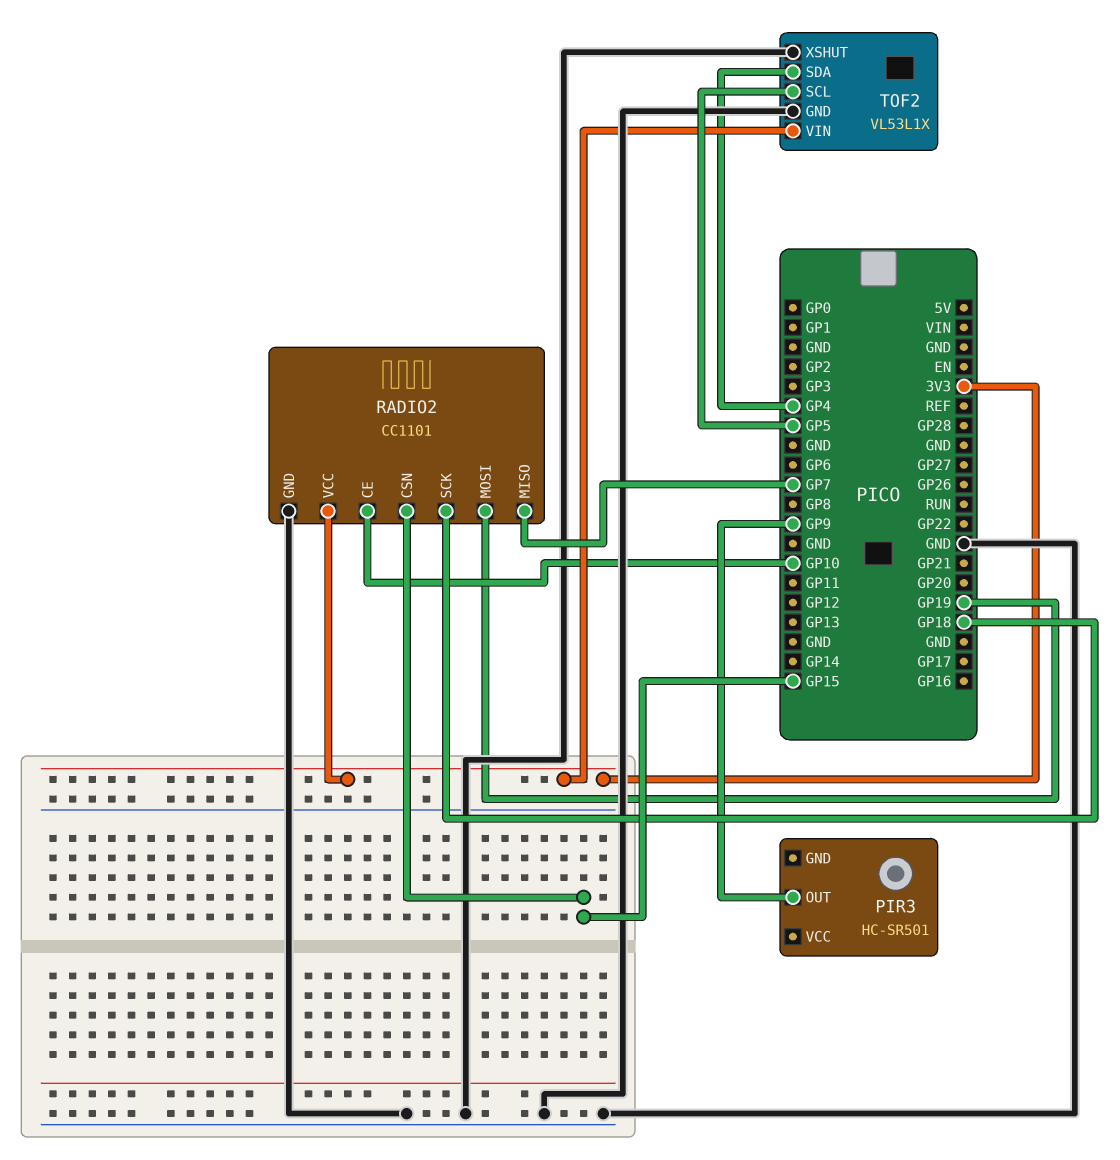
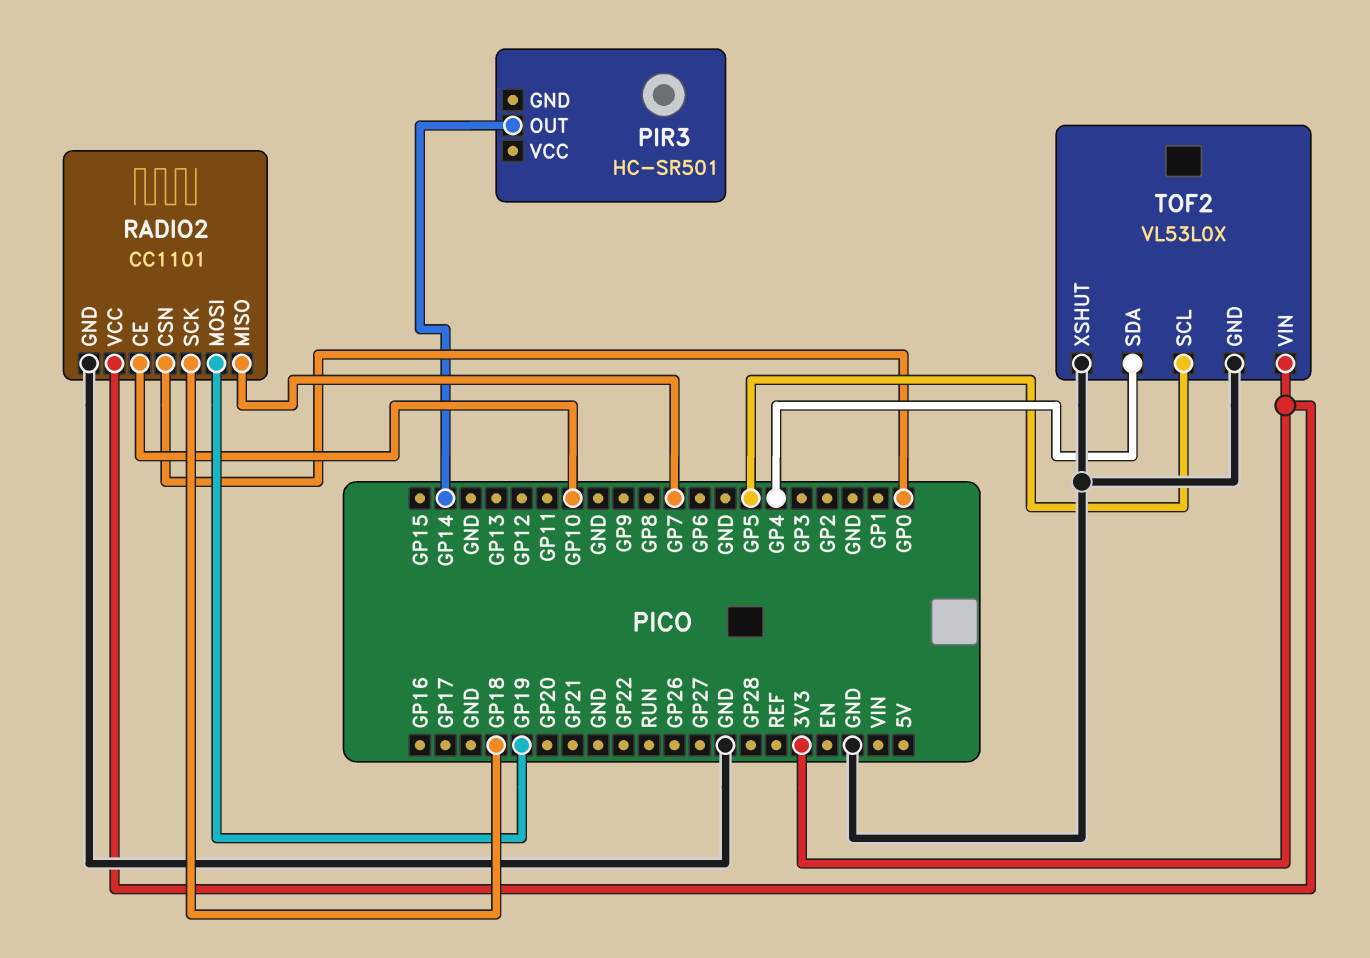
PIR3 pin OUT: GP9 -> GP14
RADIO2 pin CSN: GP15 -> GP0
TOF2: VL53L1X -> VL53L0X

